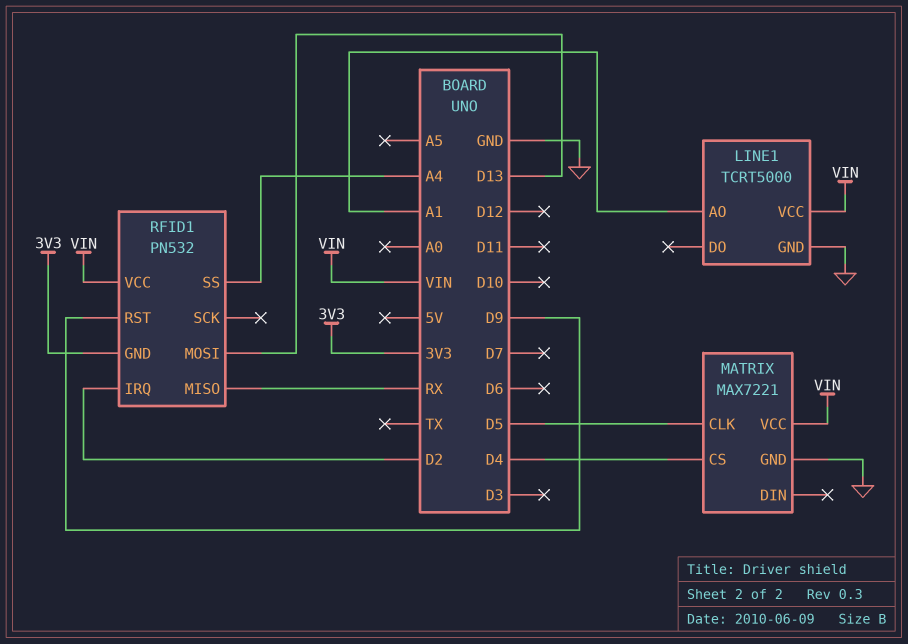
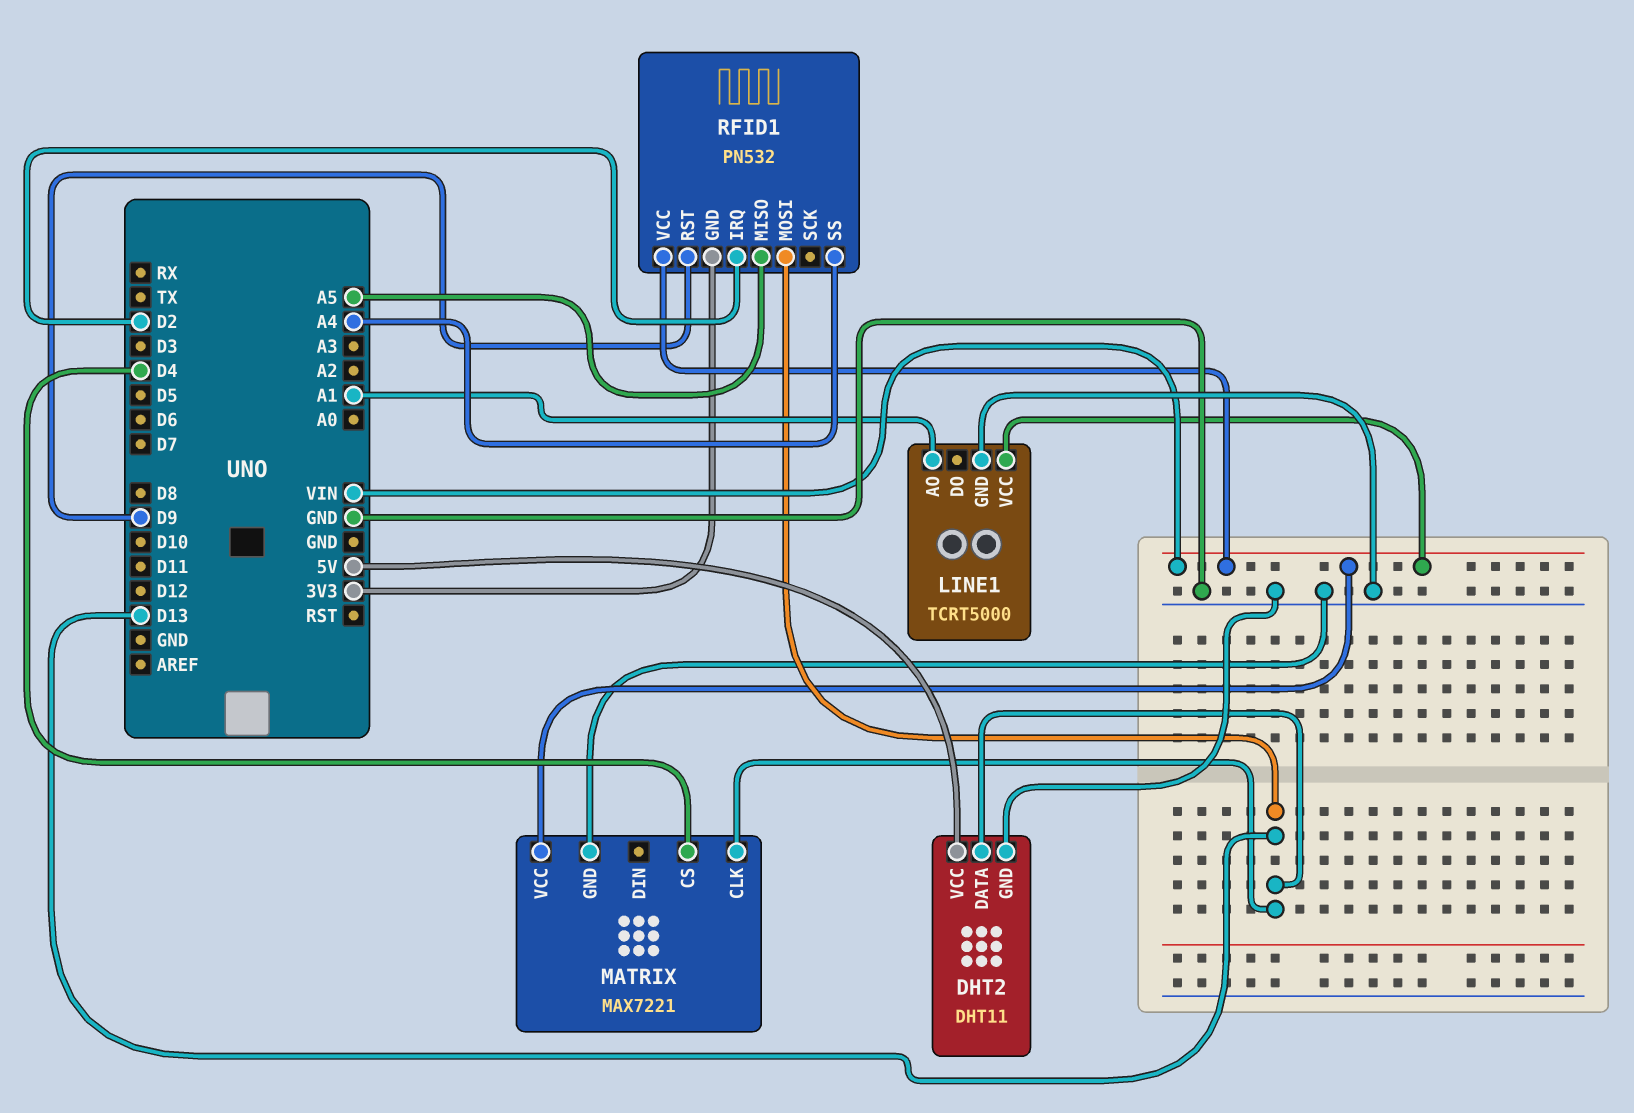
DHT2: none -> DHT11
DHT2 pin DATA: none -> D13
DHT2 pin GND: none -> GND
DHT2 pin VCC: none -> 5V
MATRIX pin CLK: D5 -> D13
RFID1 pin MISO: RX -> A5

